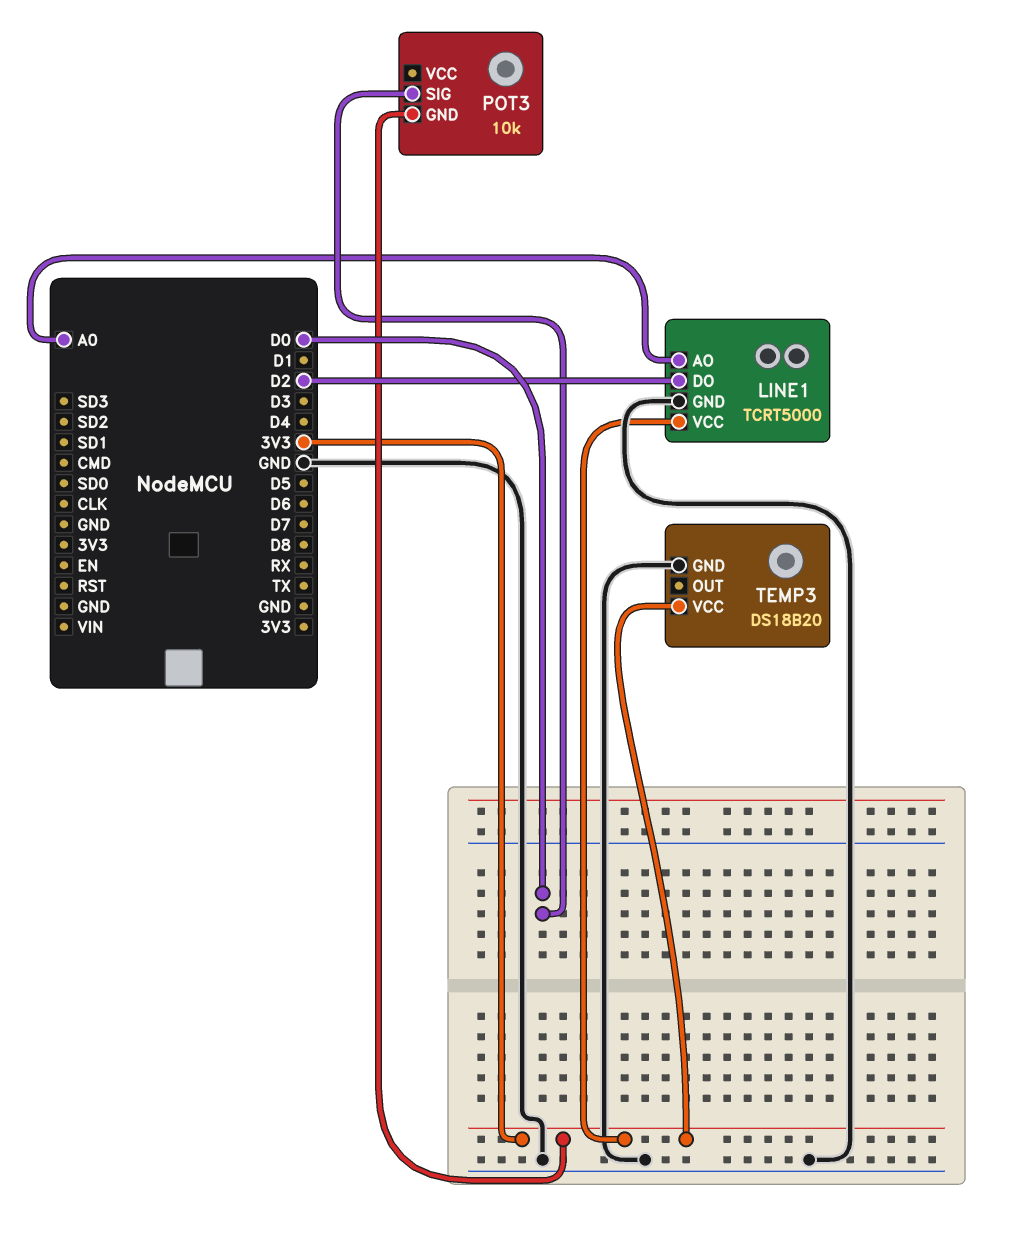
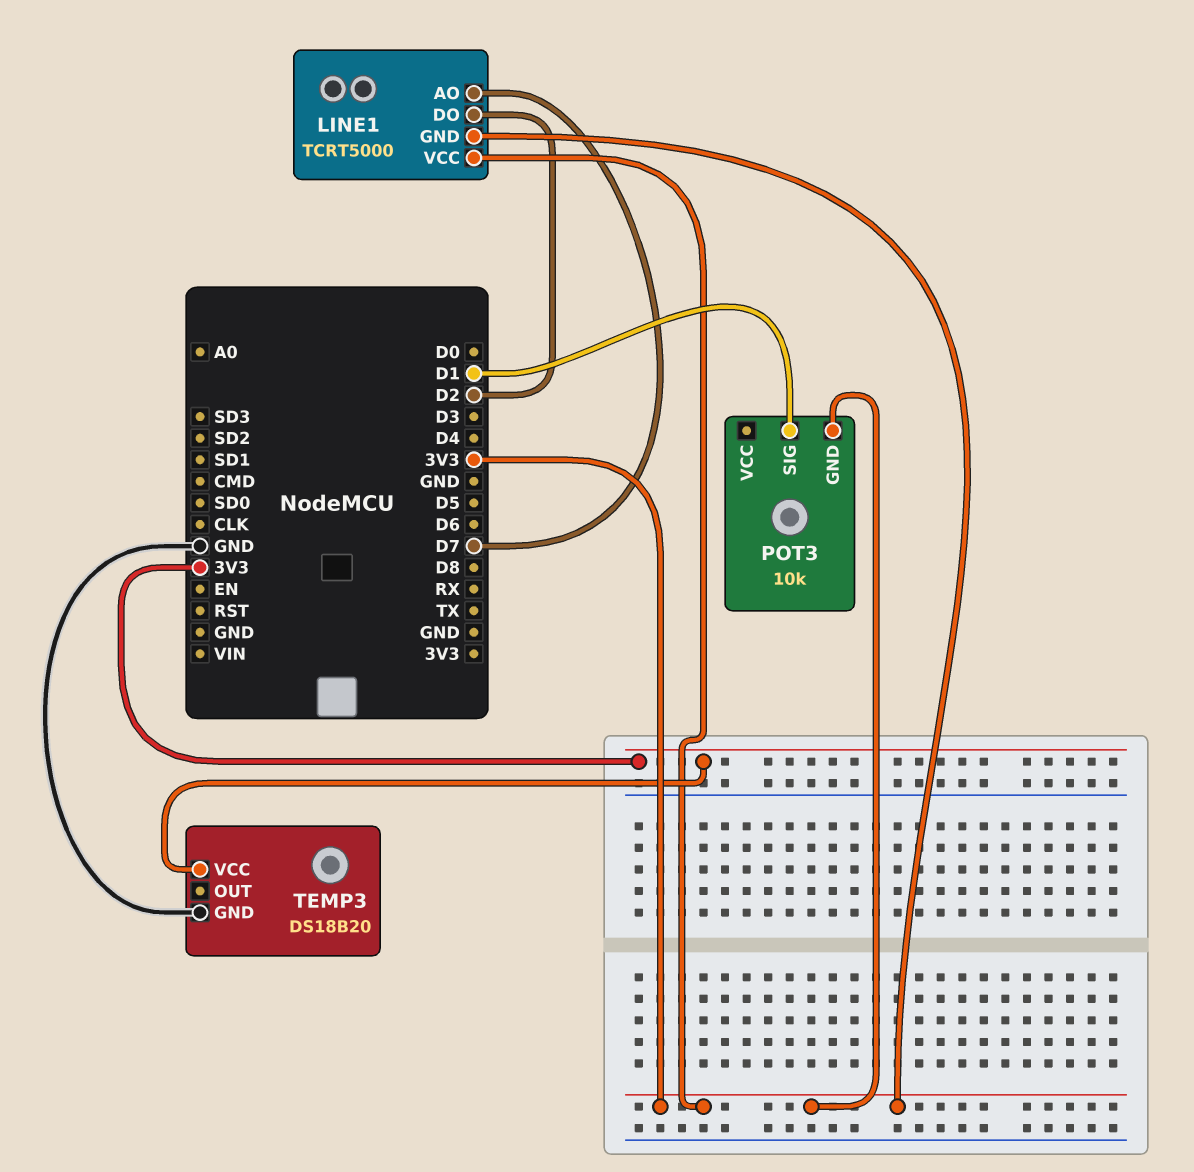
LINE1 pin AO: A0 -> D7
LINE1 pin GND: GND -> 3V3
POT3 pin SIG: D0 -> D1

